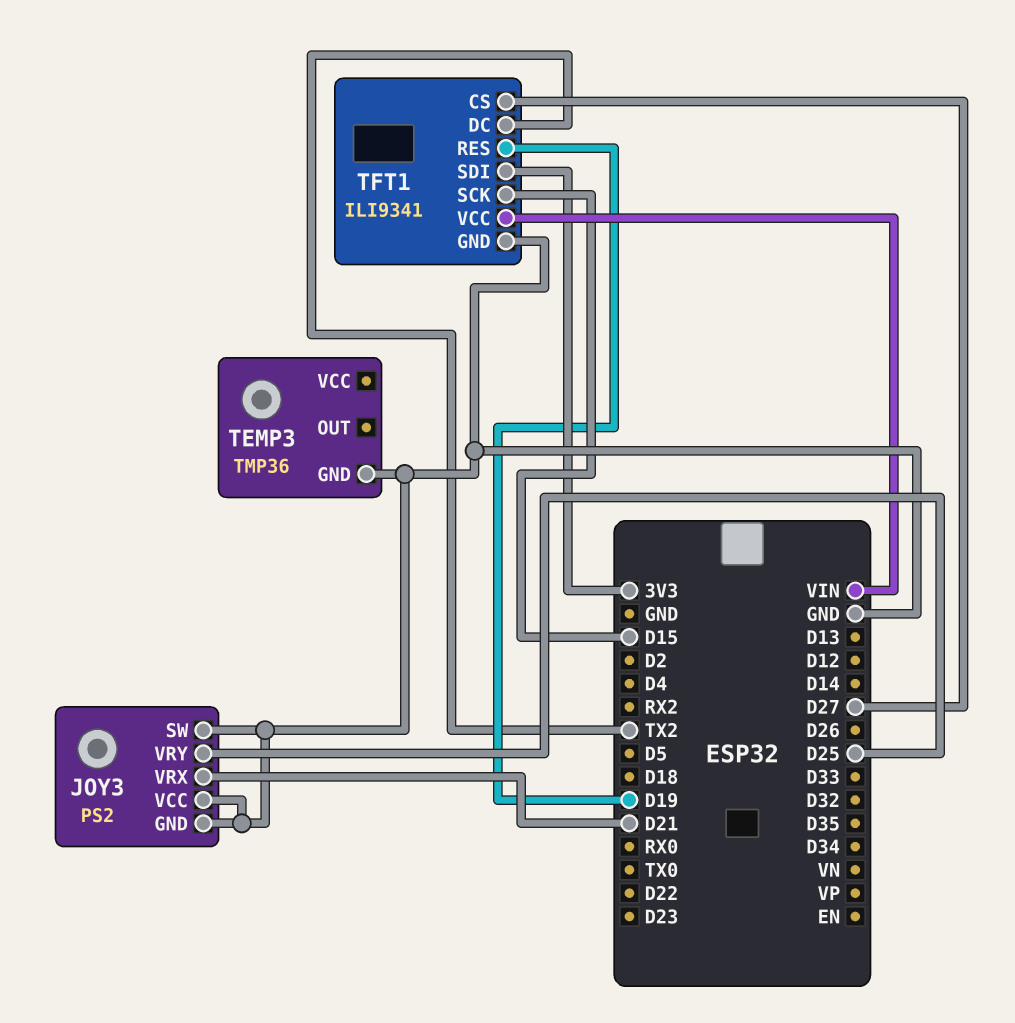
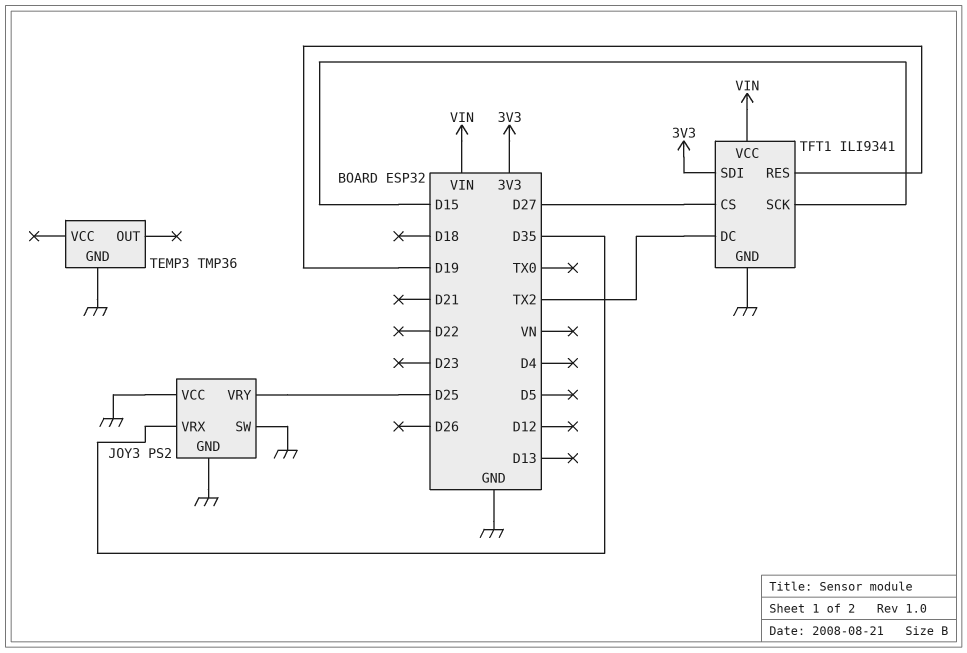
JOY3 pin VRX: D21 -> D35

